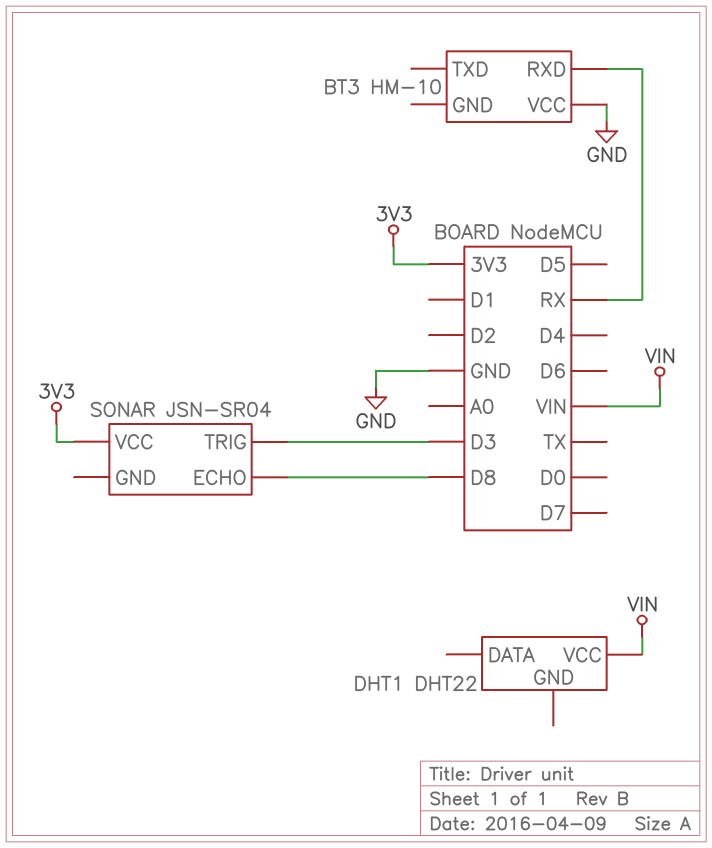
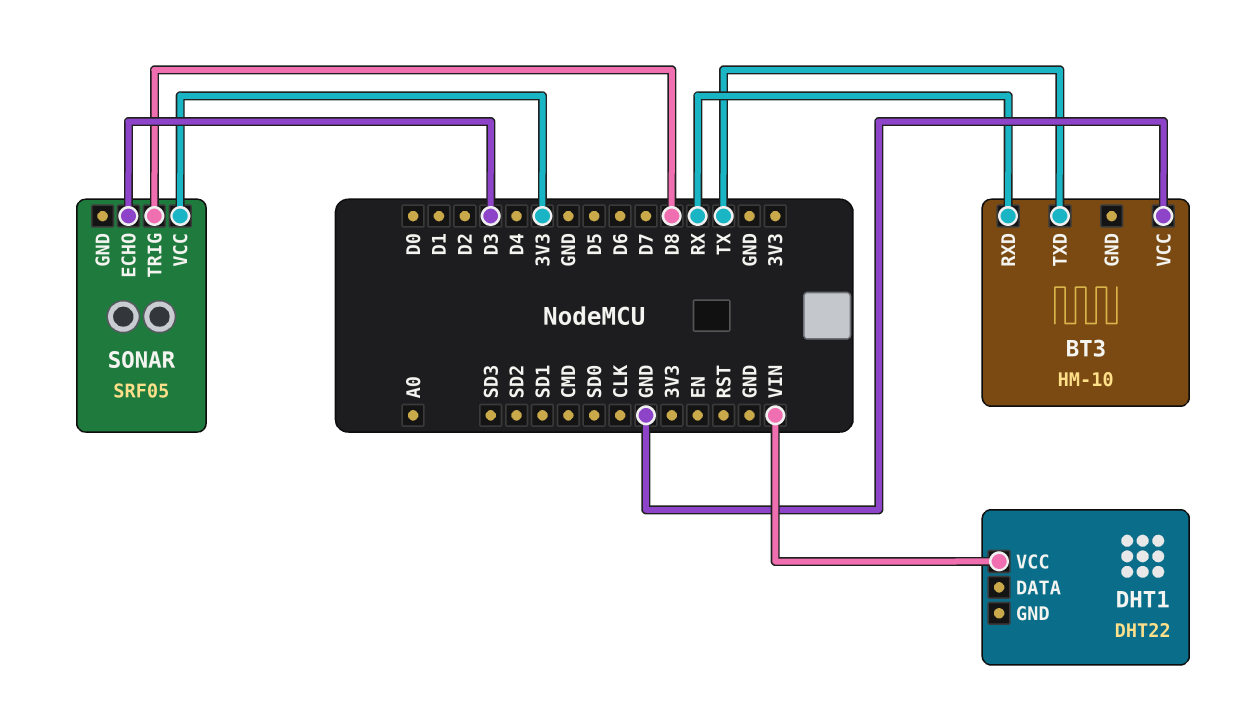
BT3 pin TXD: none -> TX
SONAR: JSN-SR04 -> SRF05
SONAR pin ECHO: D8 -> D3
SONAR pin TRIG: D3 -> D8

